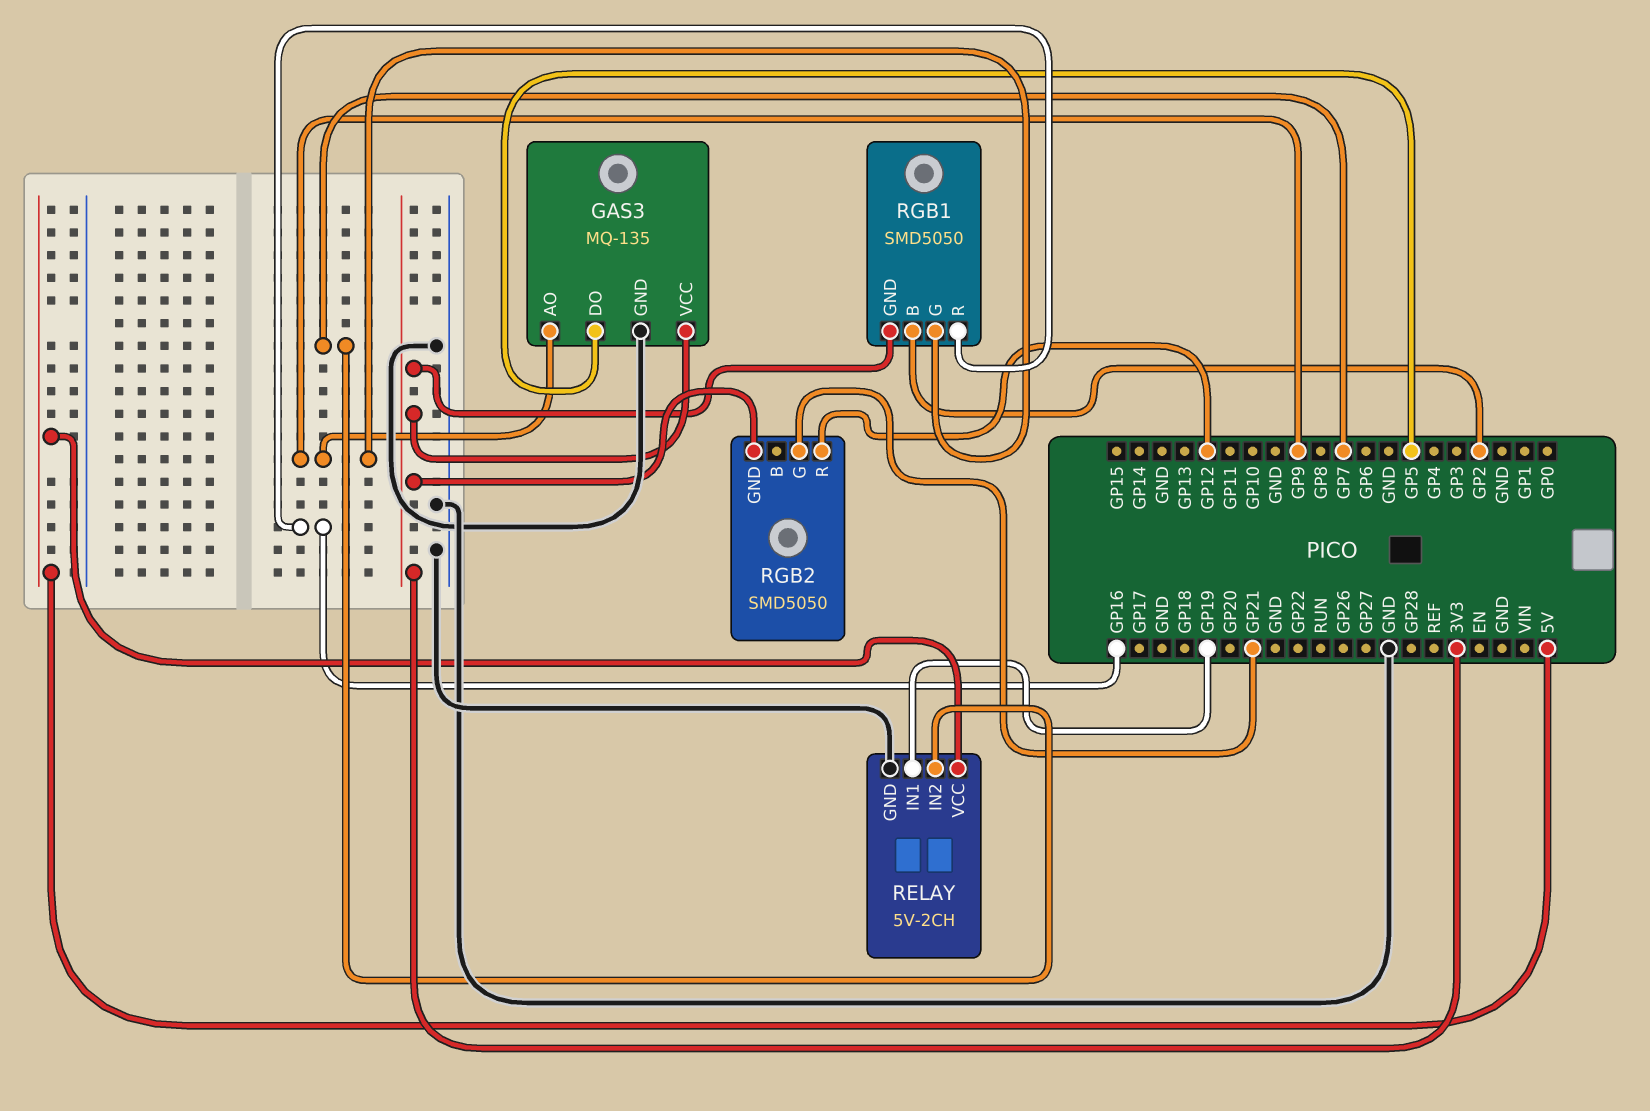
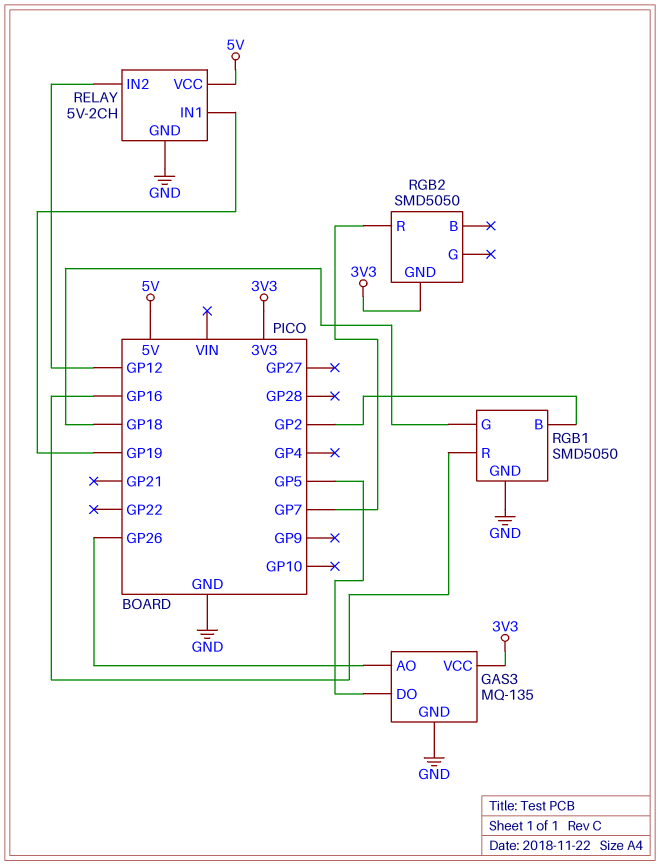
GAS3 pin AO: GP9 -> GP26
RELAY pin IN2: GP7 -> GP12
RGB1 pin G: GP9 -> GP18
RGB1 pin GND: 3V3 -> GND
RGB2 pin G: GP21 -> none
RGB2 pin R: GP12 -> GP7

